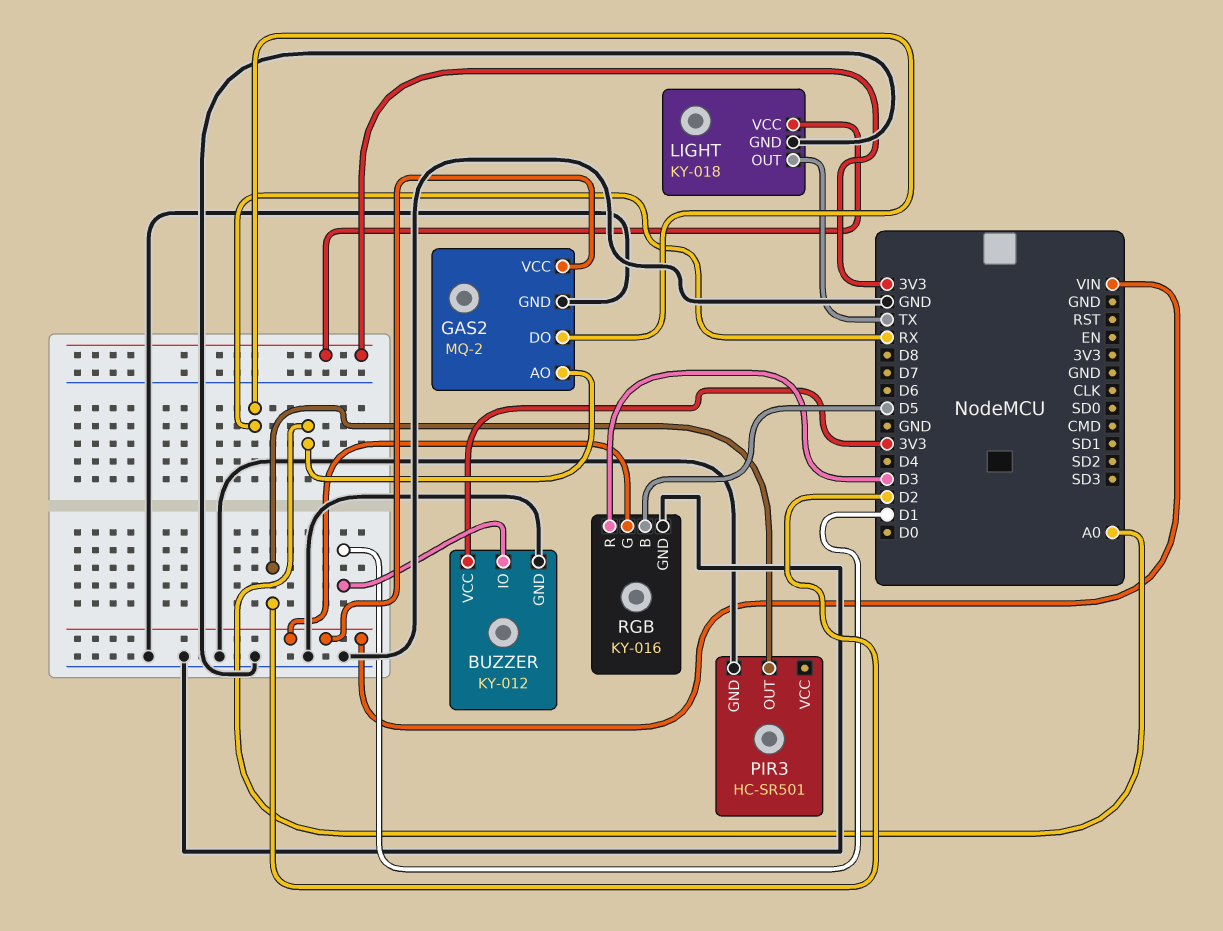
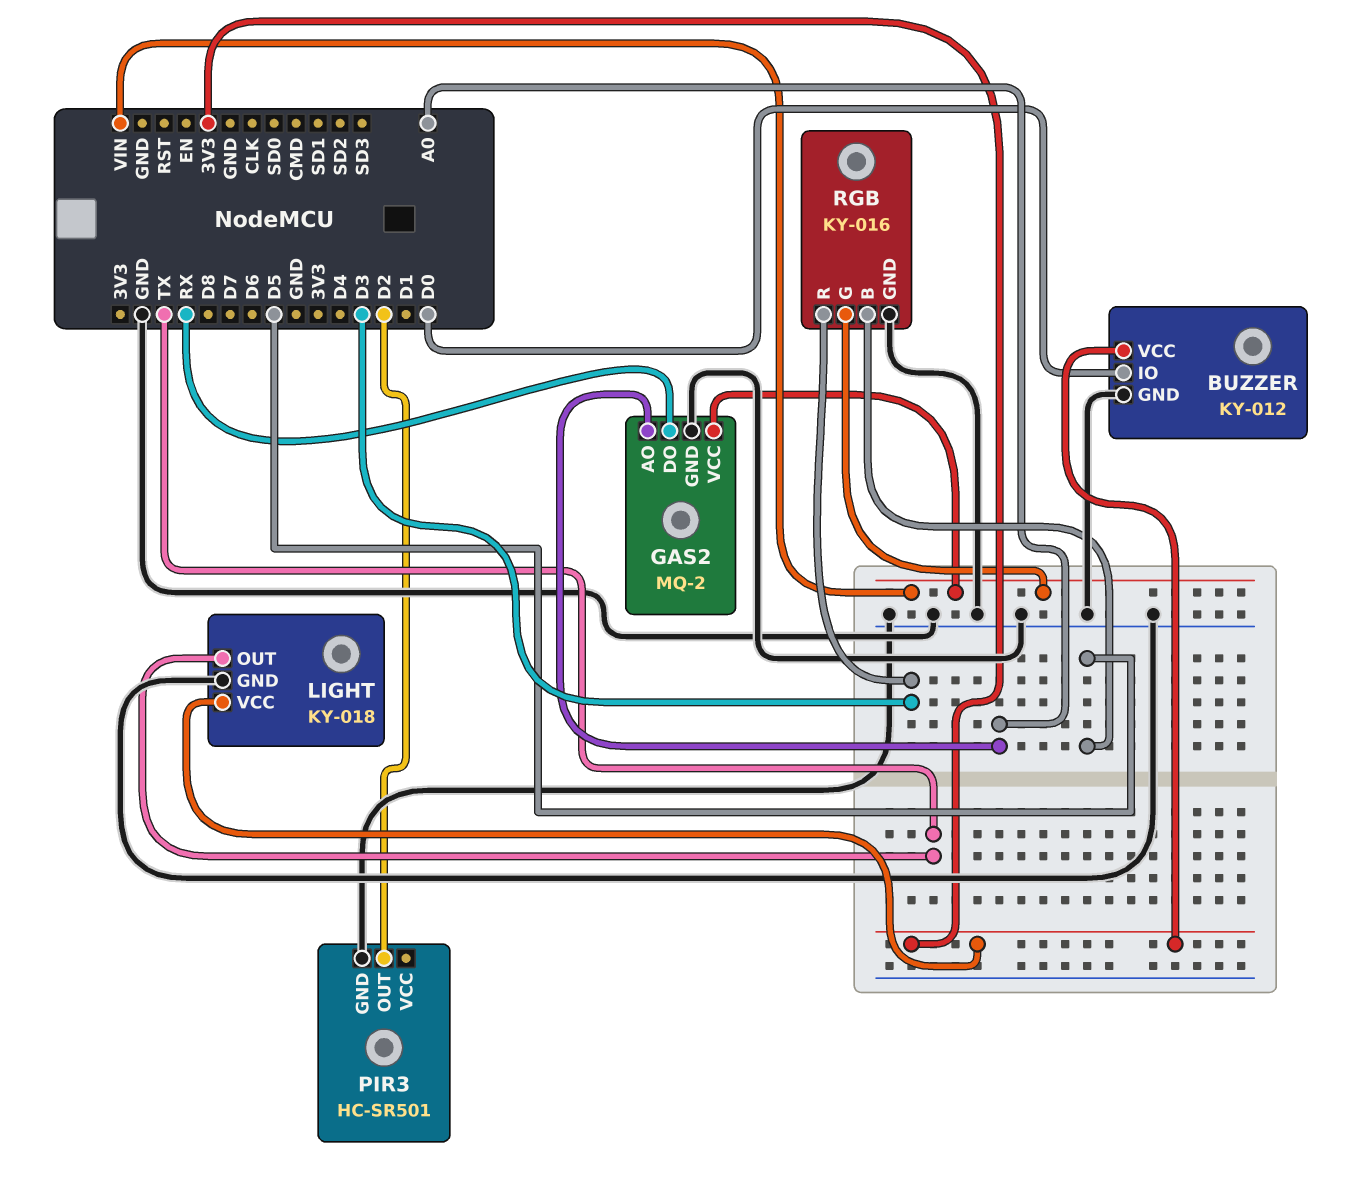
BUZZER pin IO: D1 -> D0

